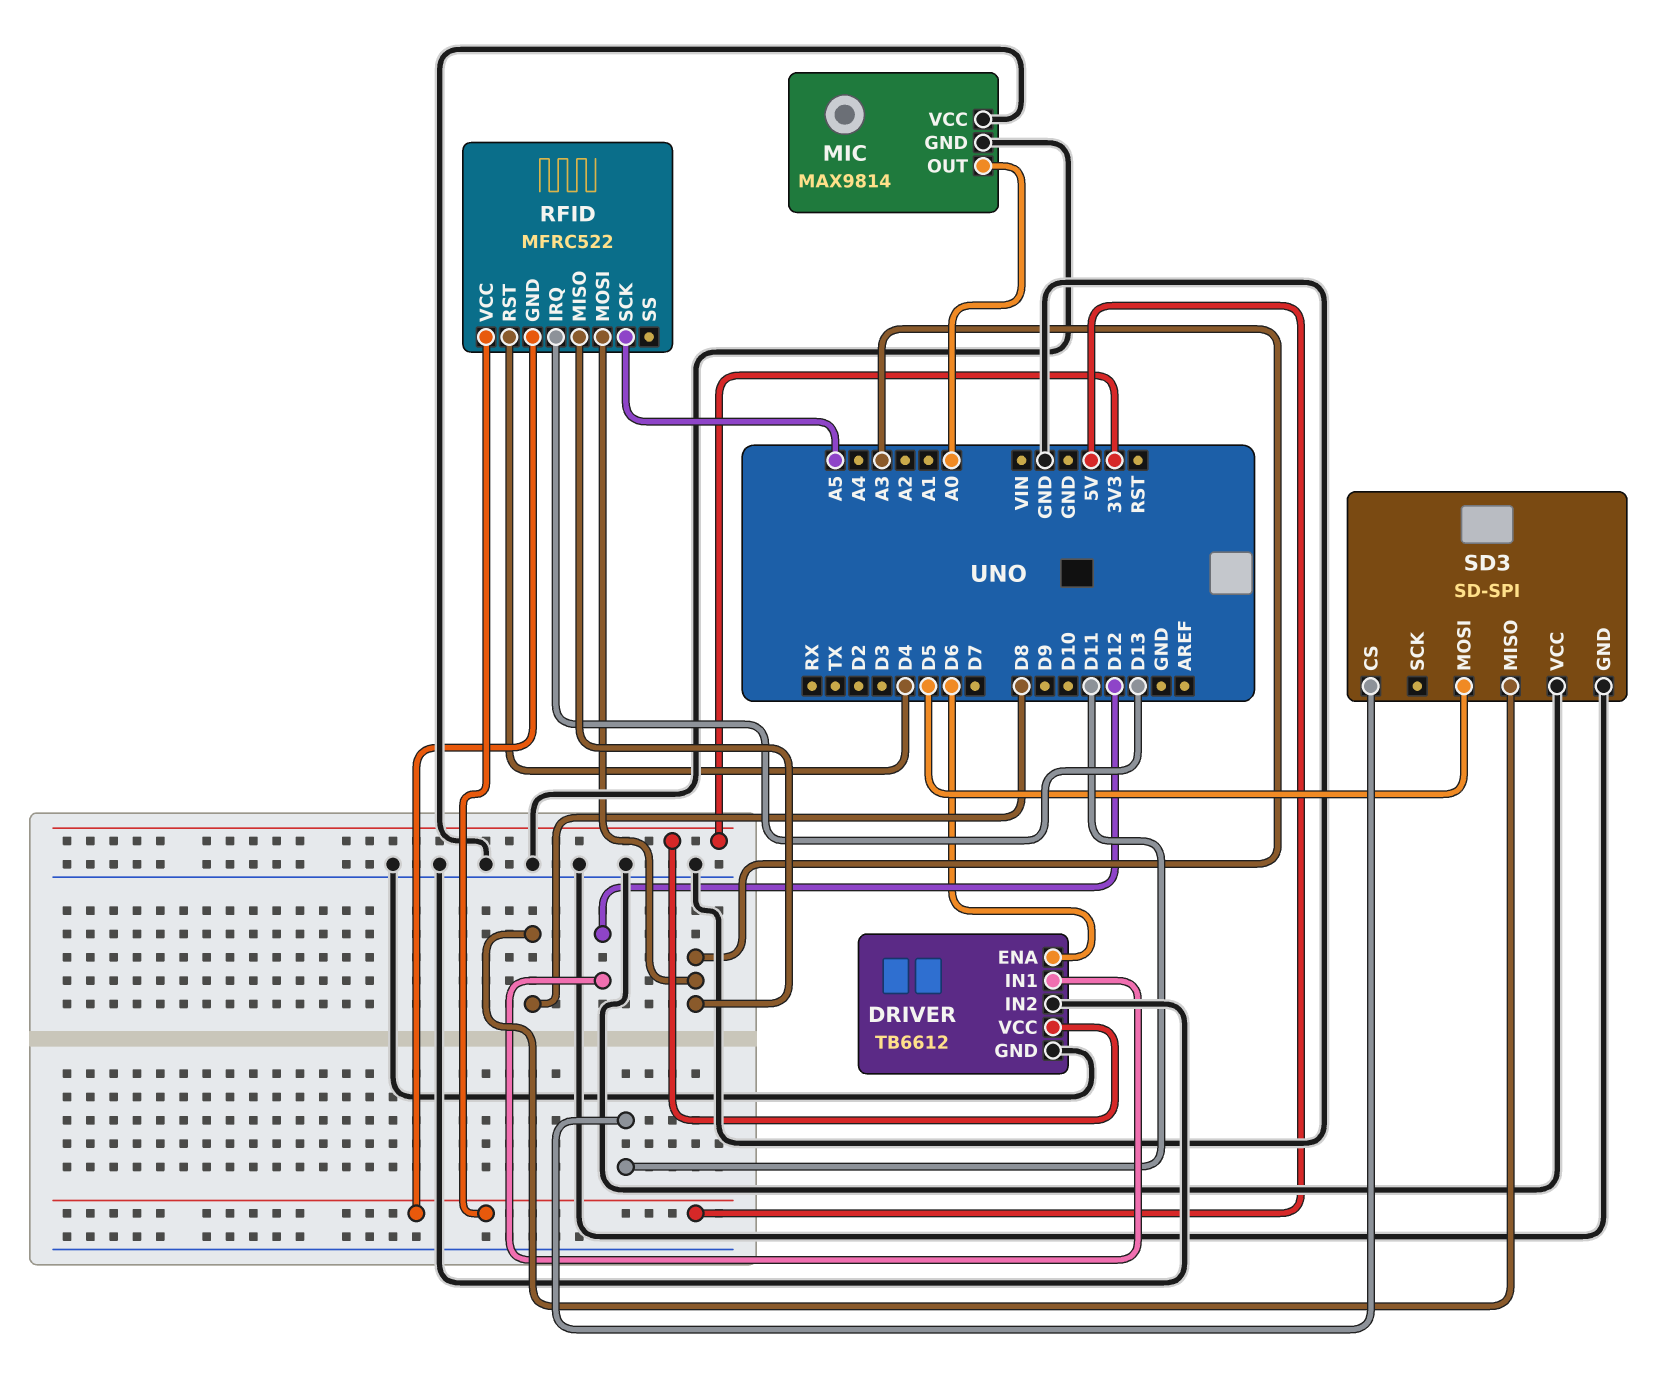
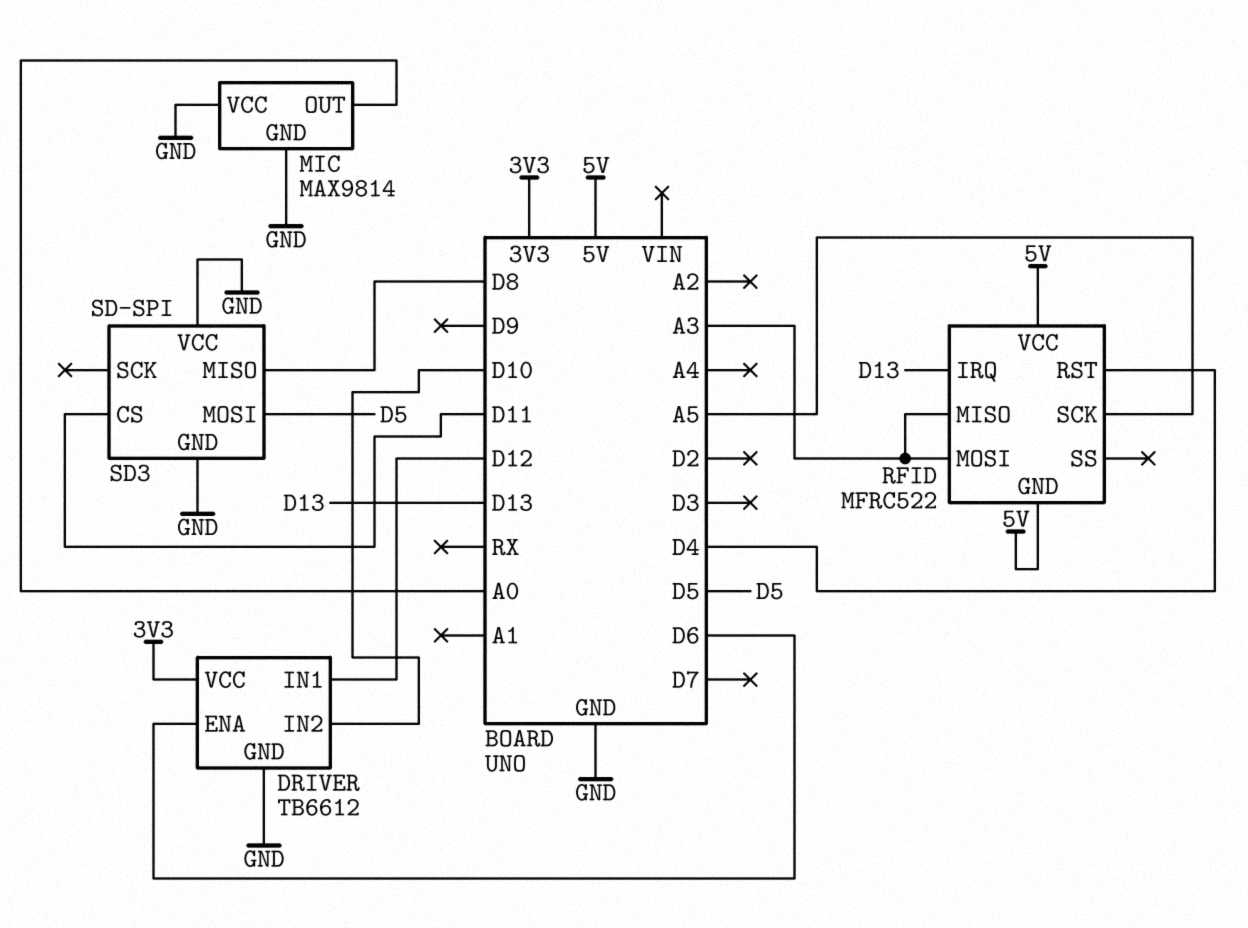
DRIVER pin IN2: GND -> D10

